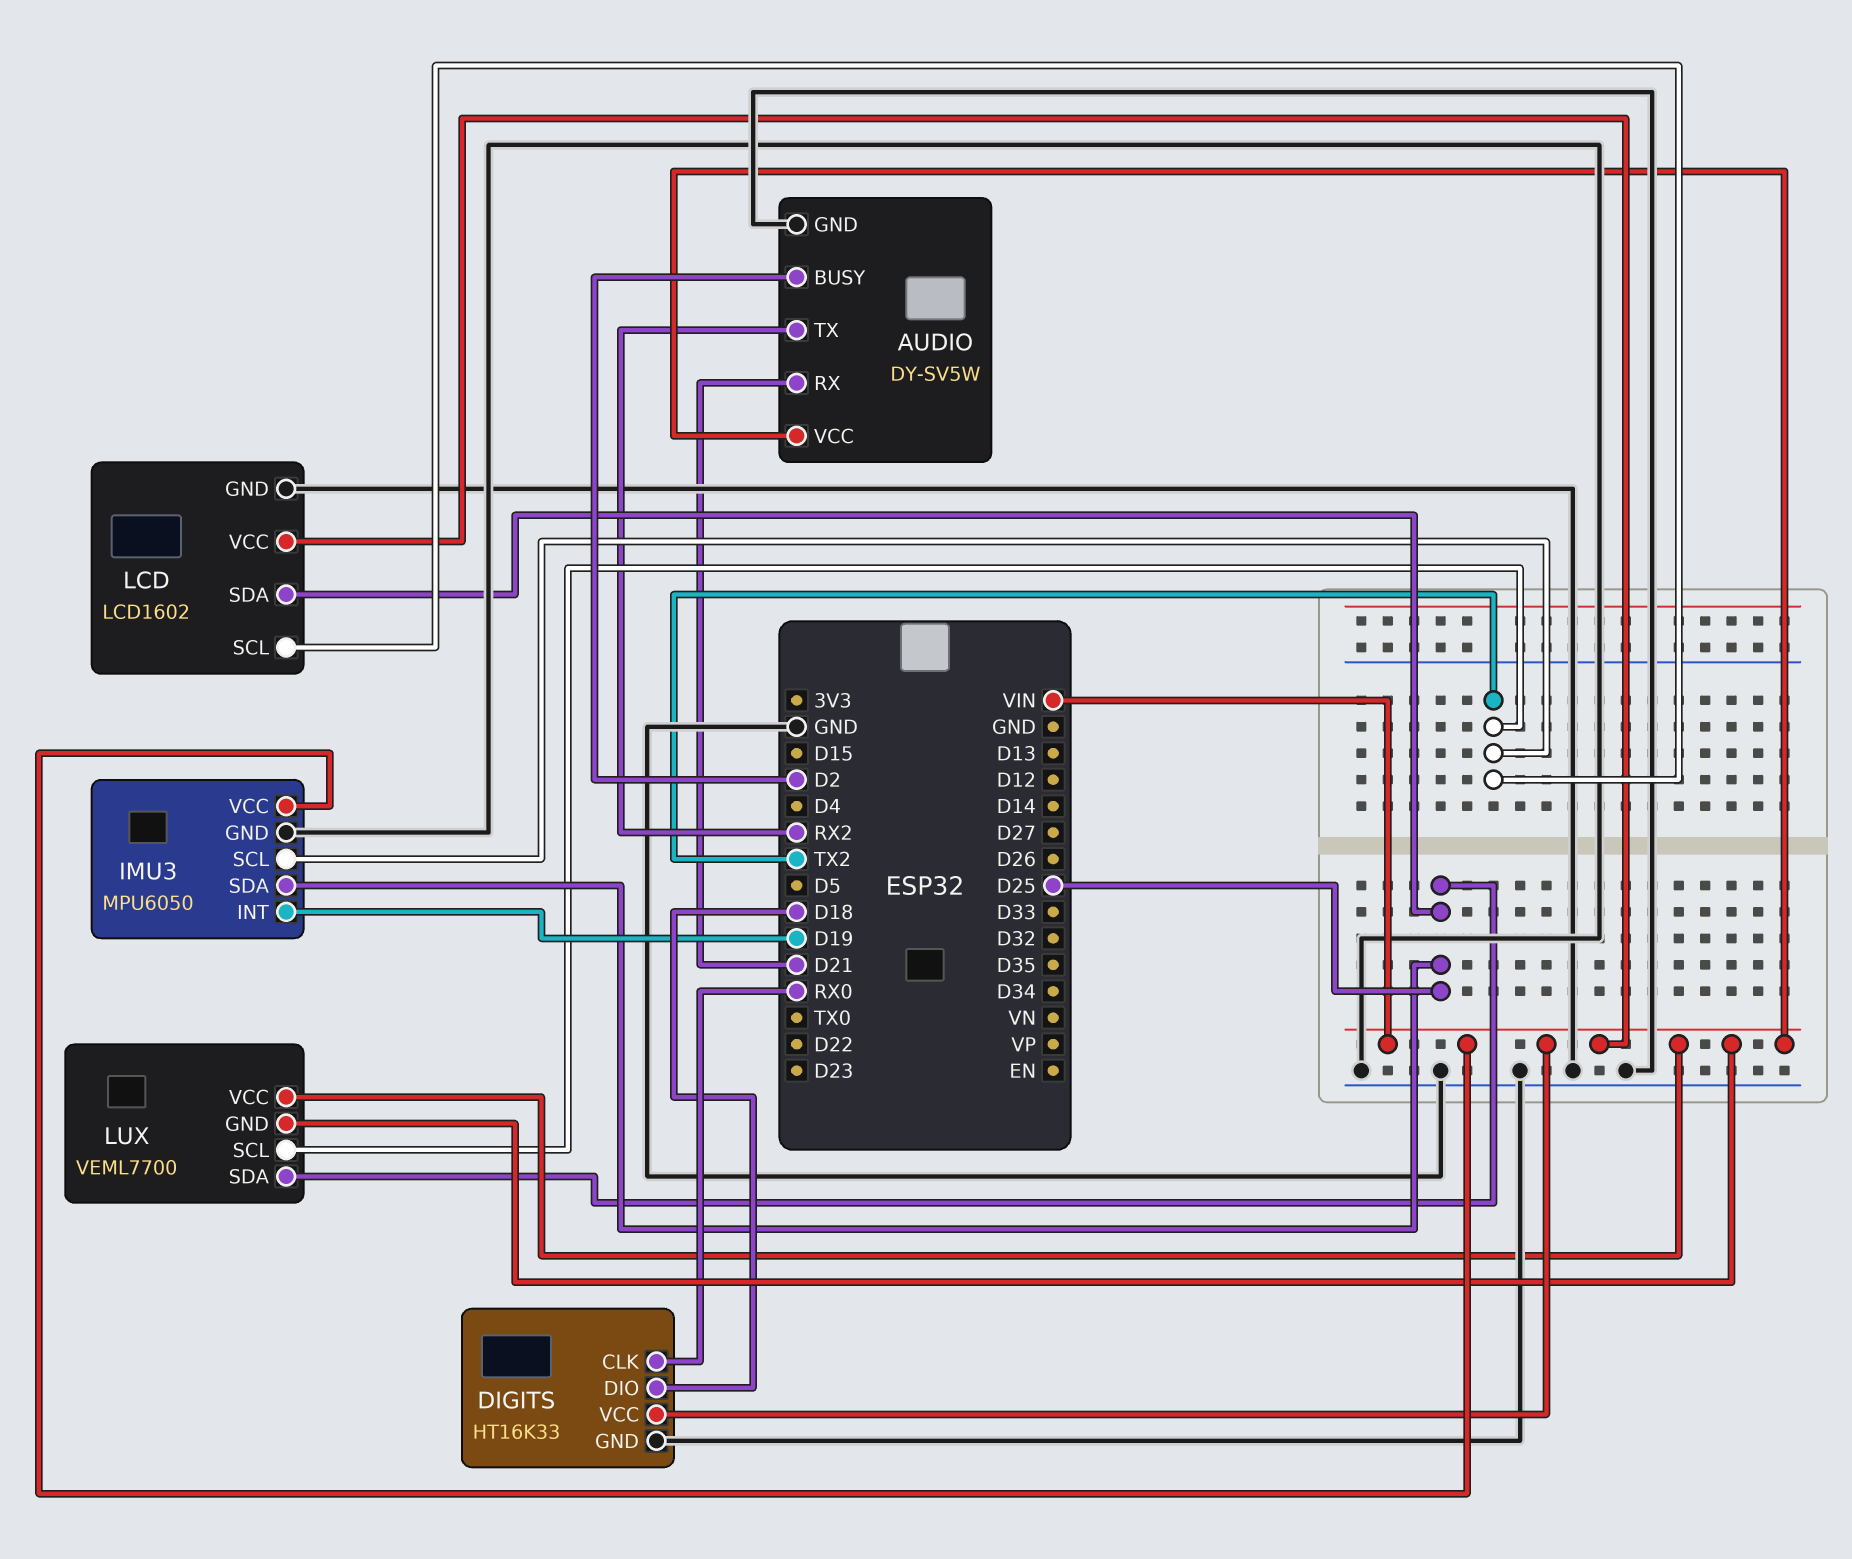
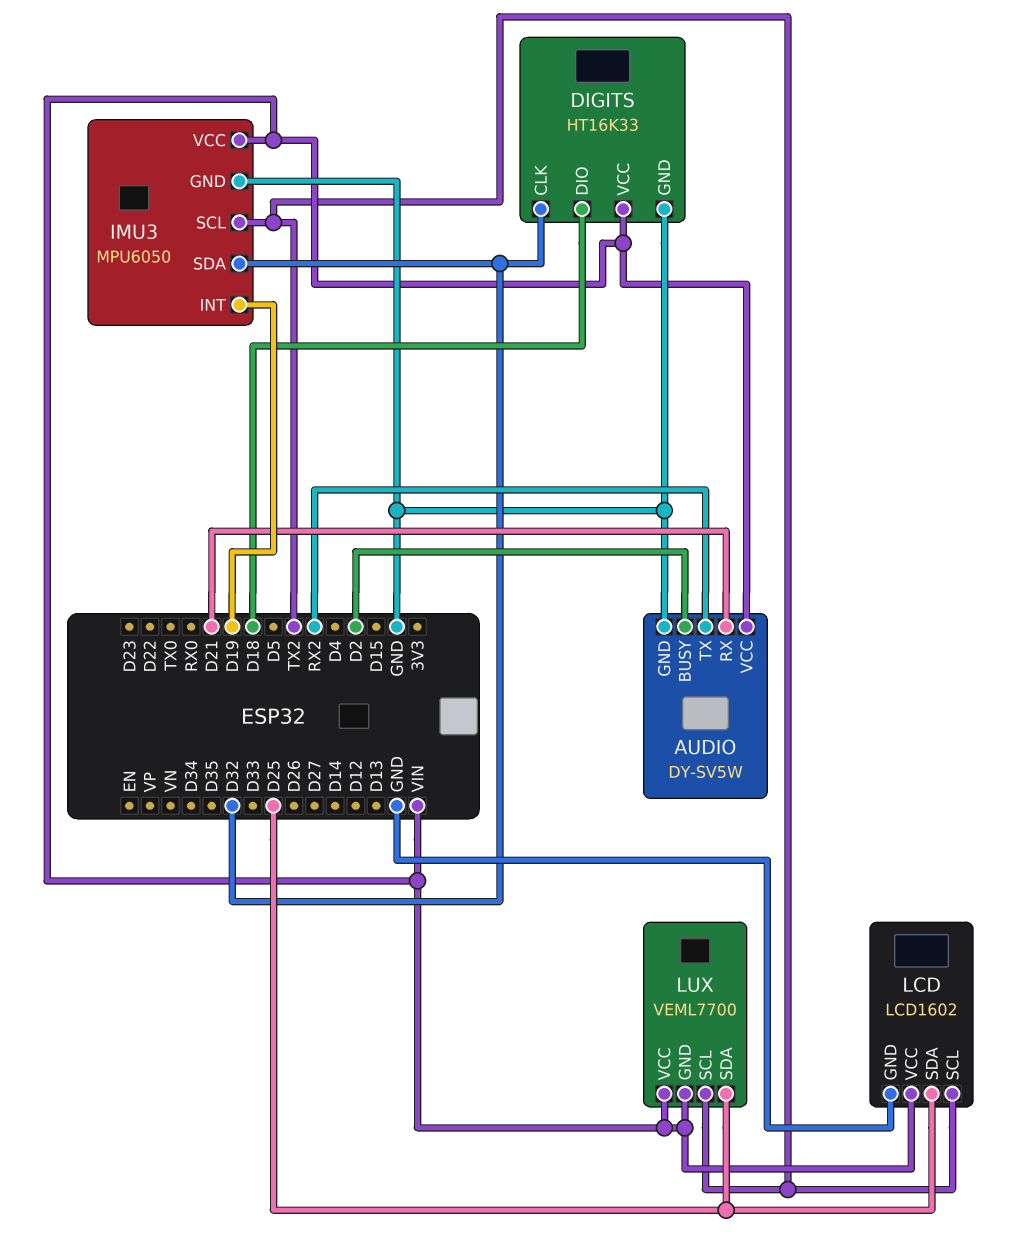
DIGITS pin CLK: RX0 -> D32
IMU3 pin SDA: D25 -> D32

